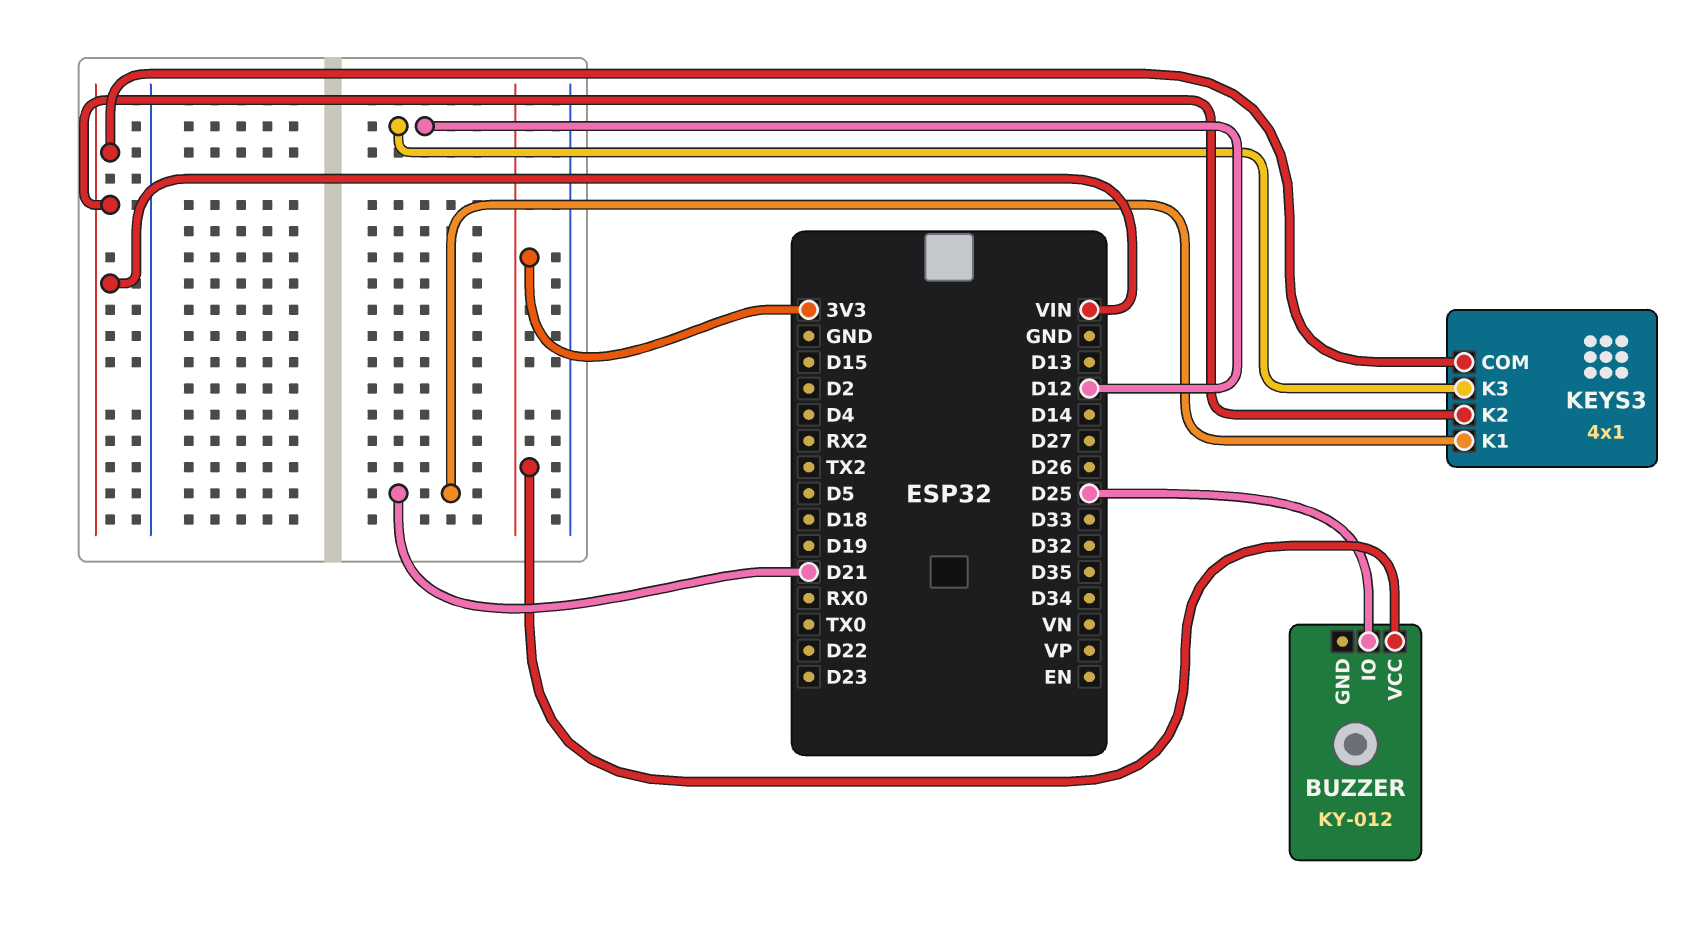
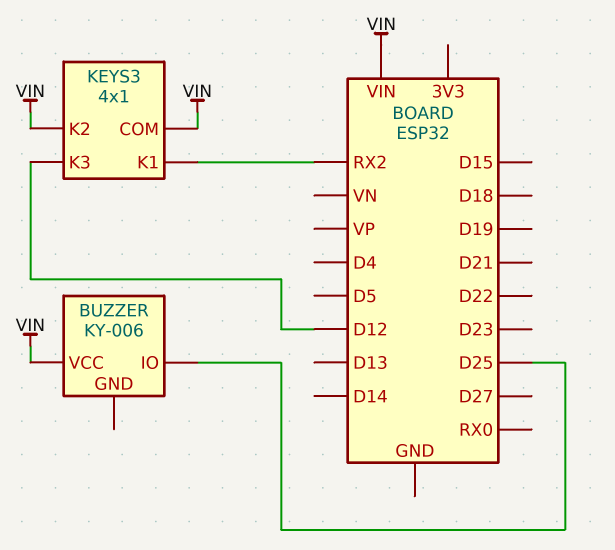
BUZZER: KY-012 -> KY-006
BUZZER pin VCC: 3V3 -> VIN
KEYS3 pin K1: D21 -> RX2

